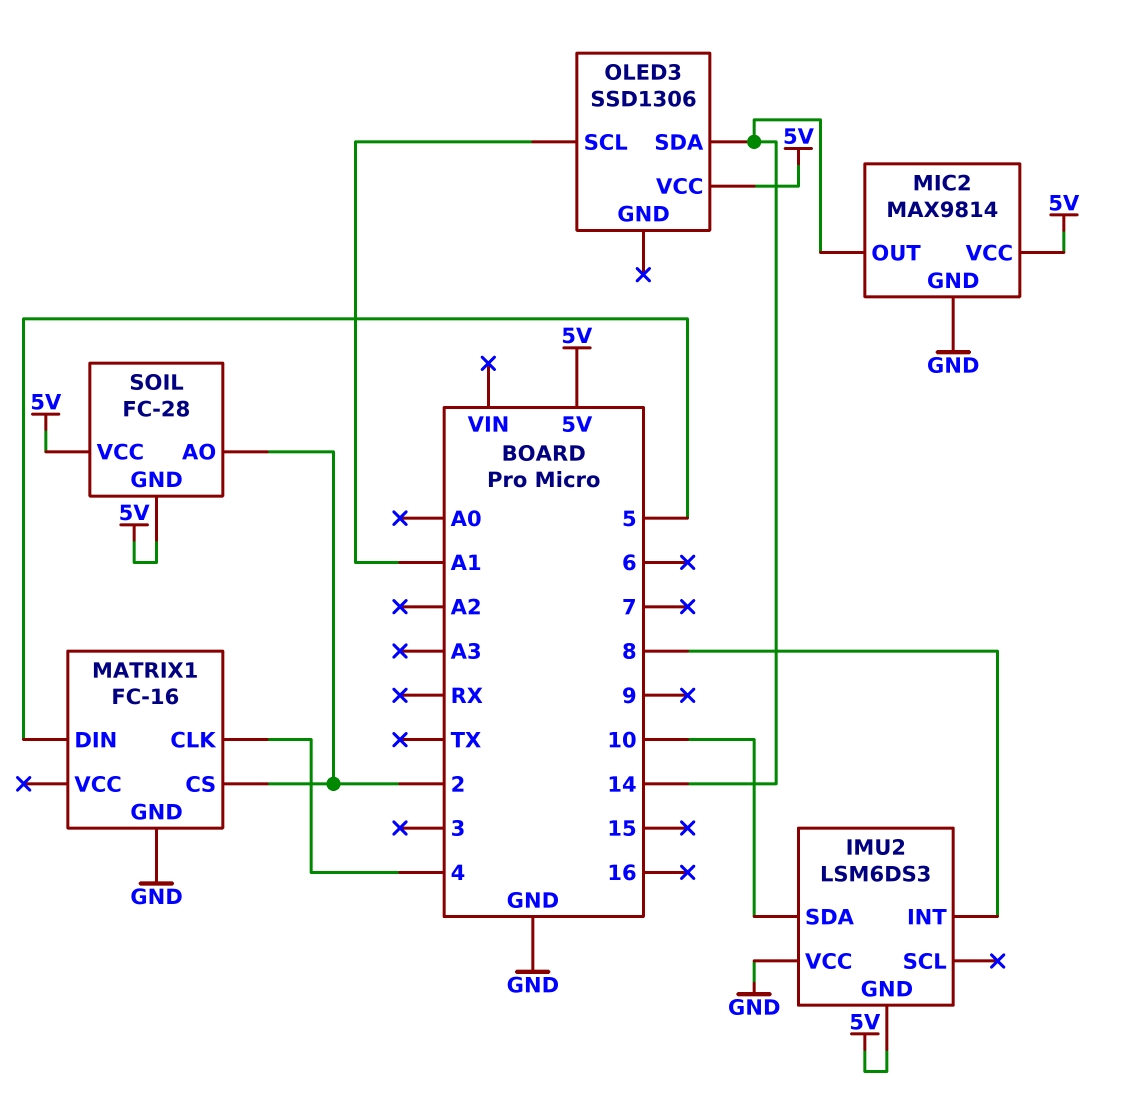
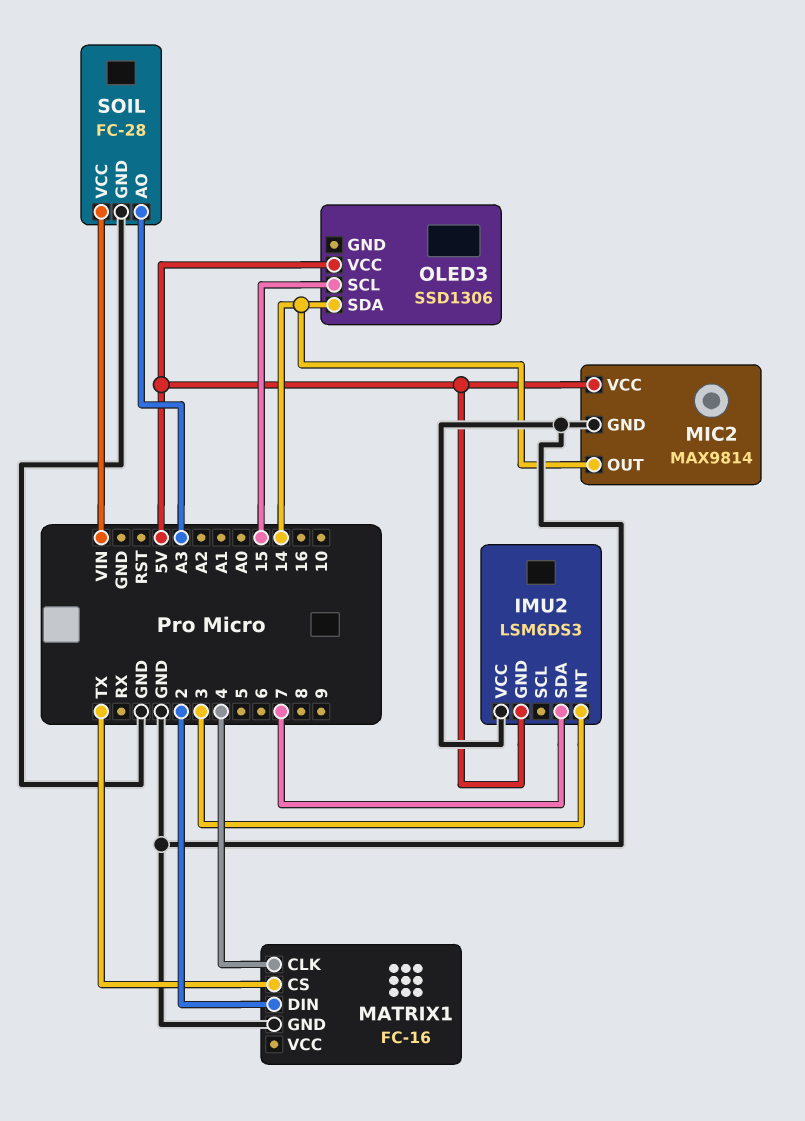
IMU2 pin INT: 8 -> 3
IMU2 pin SDA: 10 -> 7
MATRIX1 pin CS: 2 -> TX
MATRIX1 pin DIN: 5 -> 2
OLED3 pin SCL: A1 -> 15
SOIL pin AO: 2 -> A3
SOIL pin GND: 5V -> GND
SOIL pin VCC: 5V -> VIN

